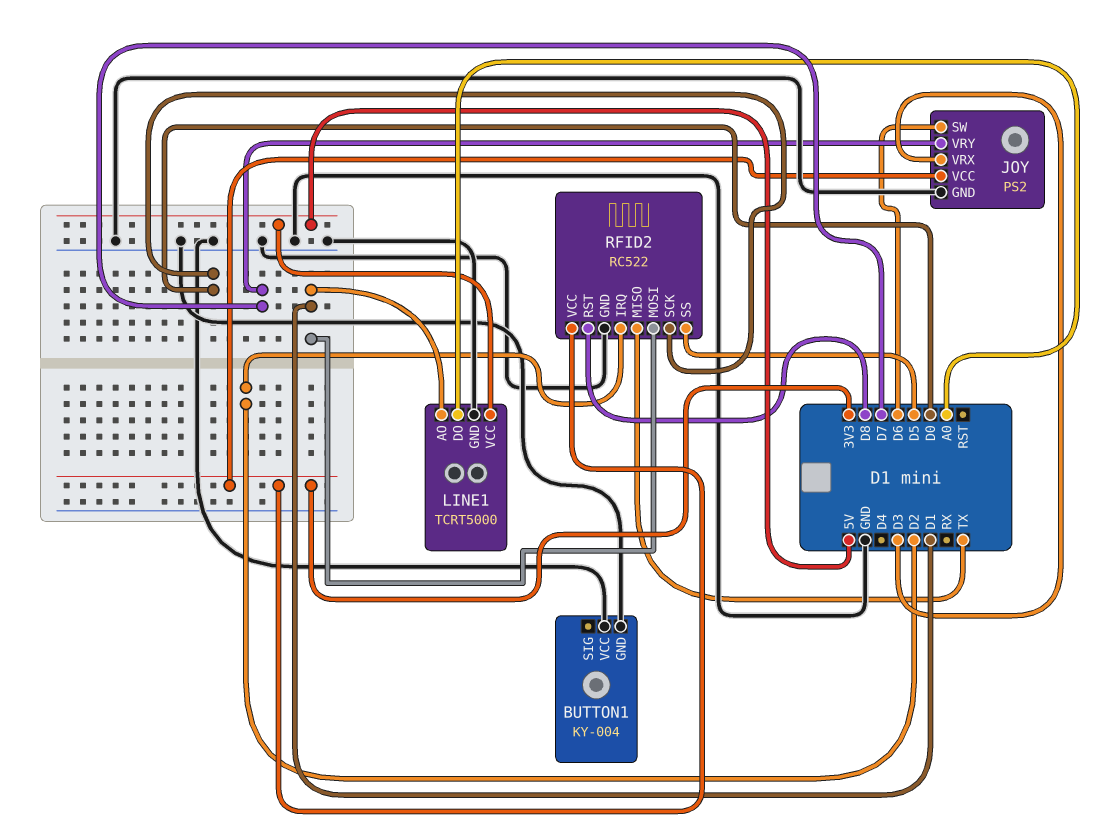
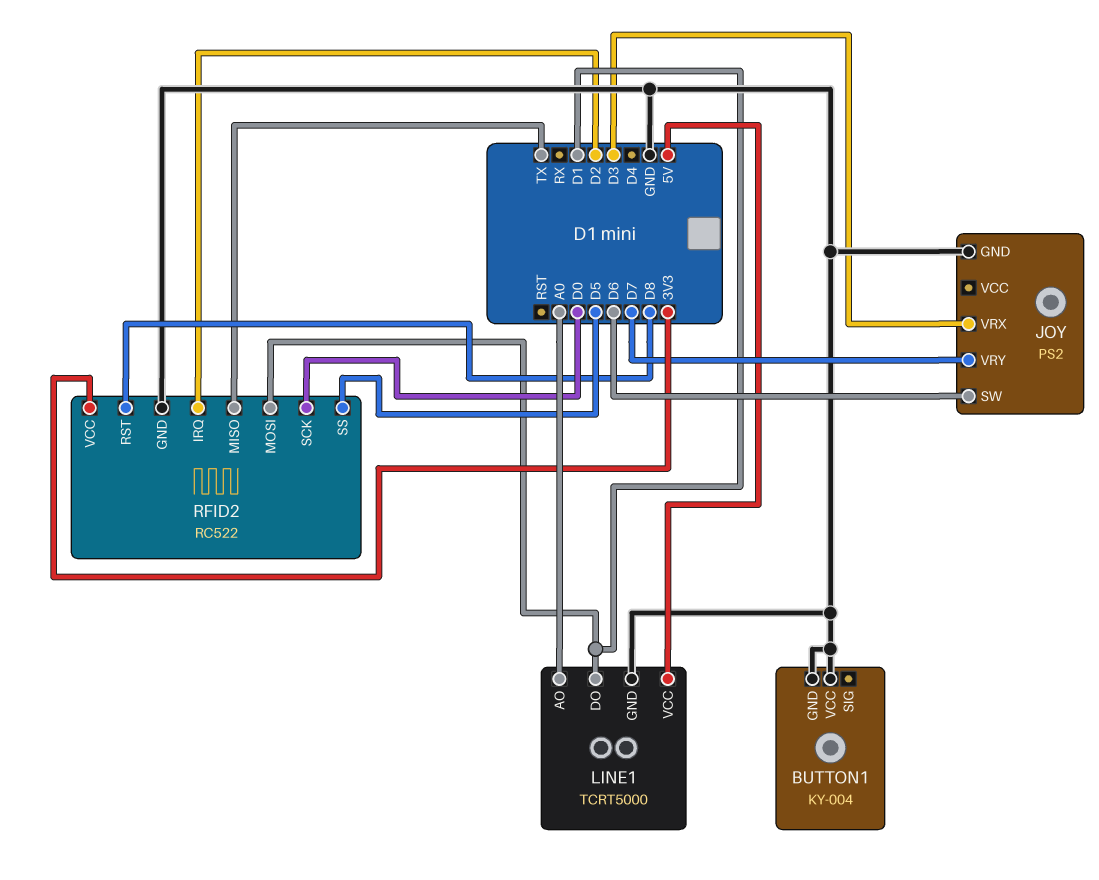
JOY pin VCC: 3V3 -> none
LINE1 pin AO: D1 -> A0
LINE1 pin DO: A0 -> D1

